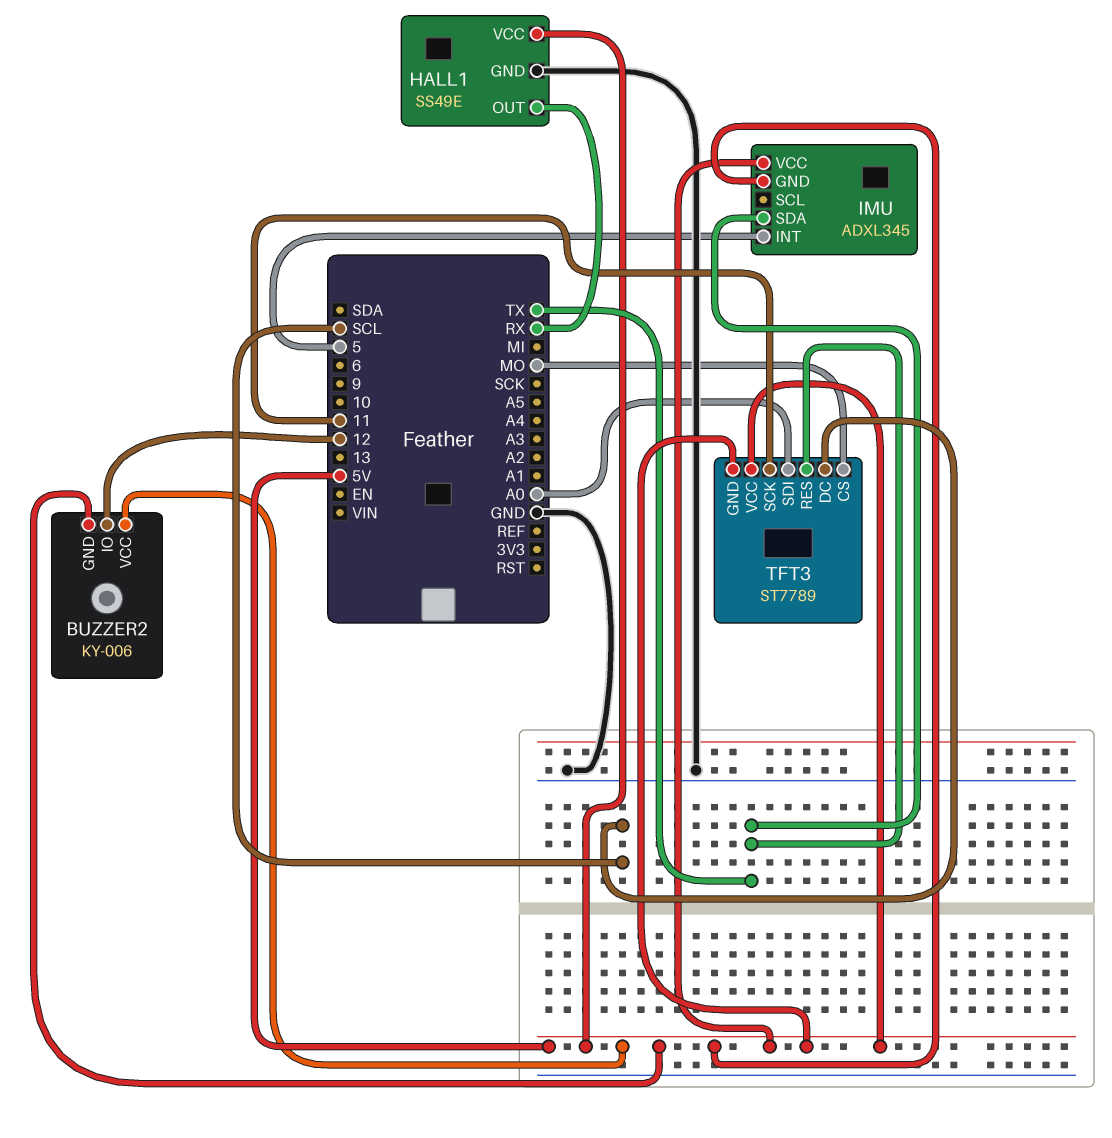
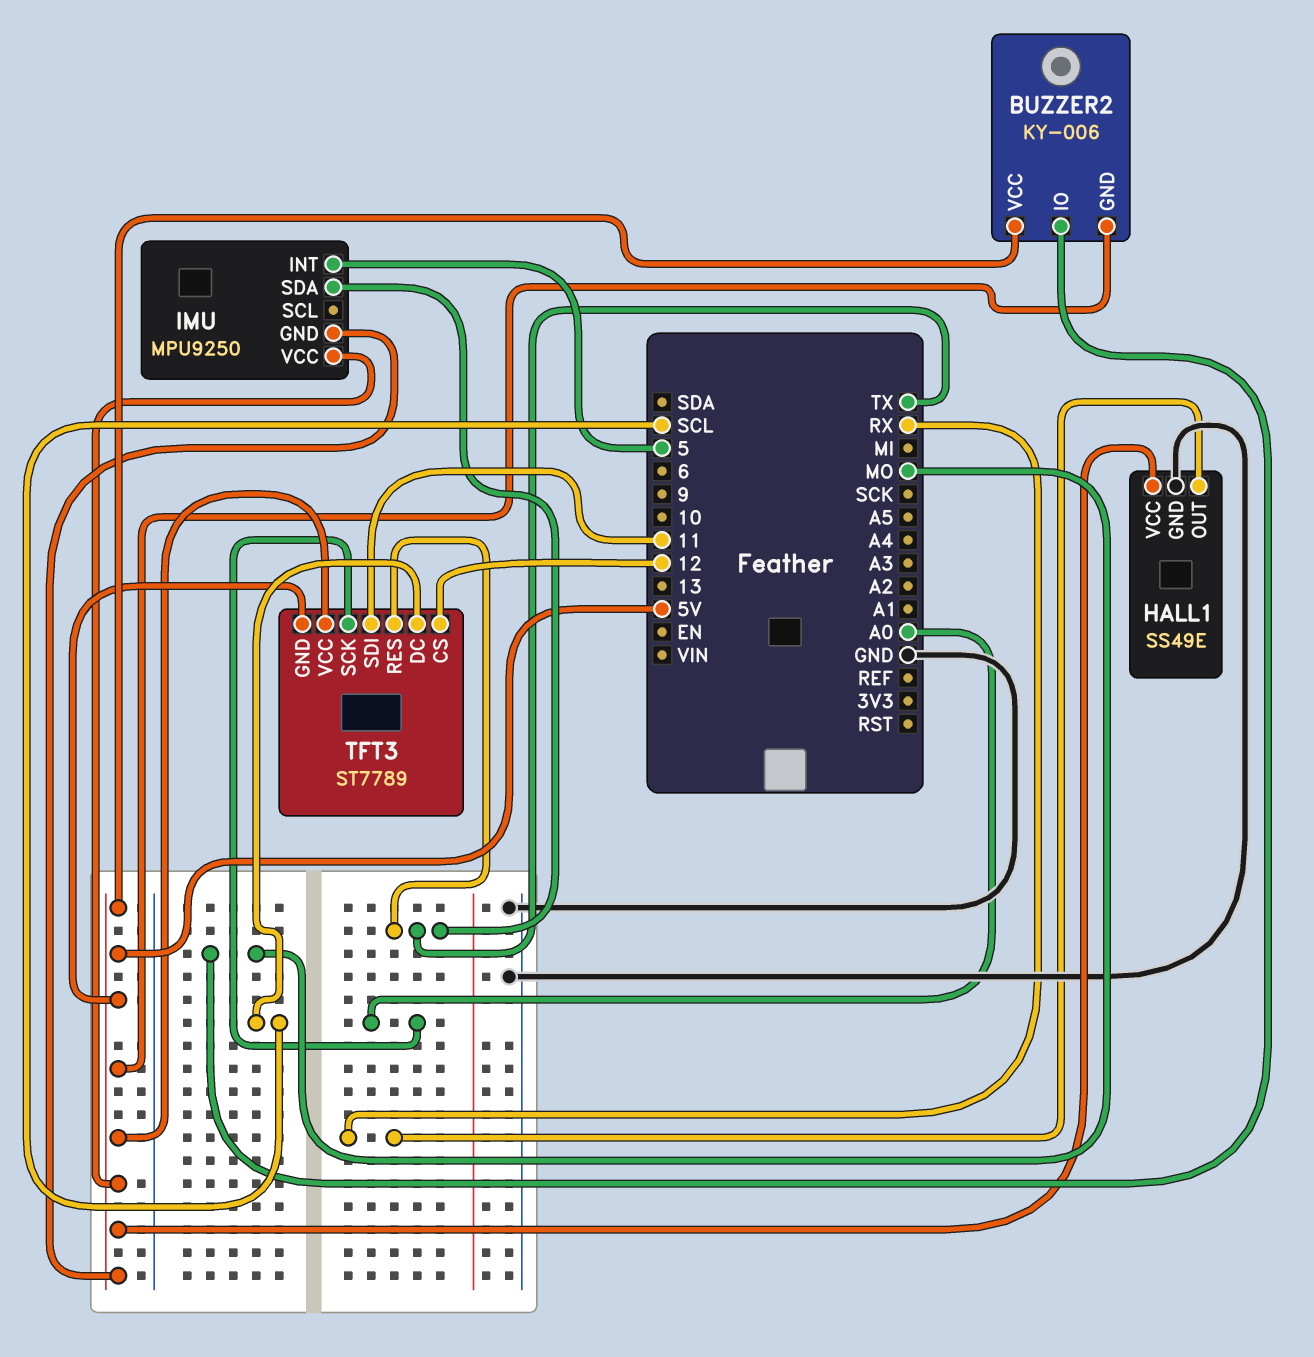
BUZZER2 pin IO: 12 -> MO
IMU: ADXL345 -> MPU9250
TFT3 pin CS: MO -> 12
TFT3 pin SCK: 11 -> A0
TFT3 pin SDI: A0 -> 11

